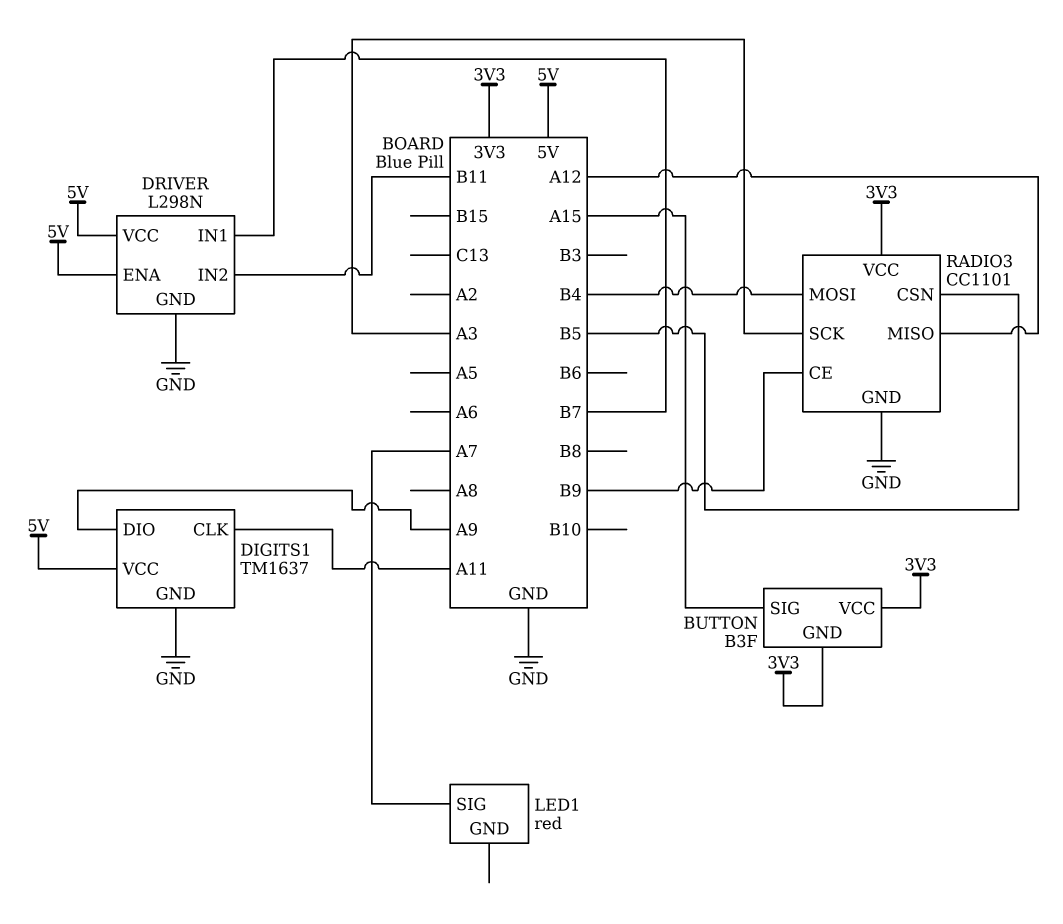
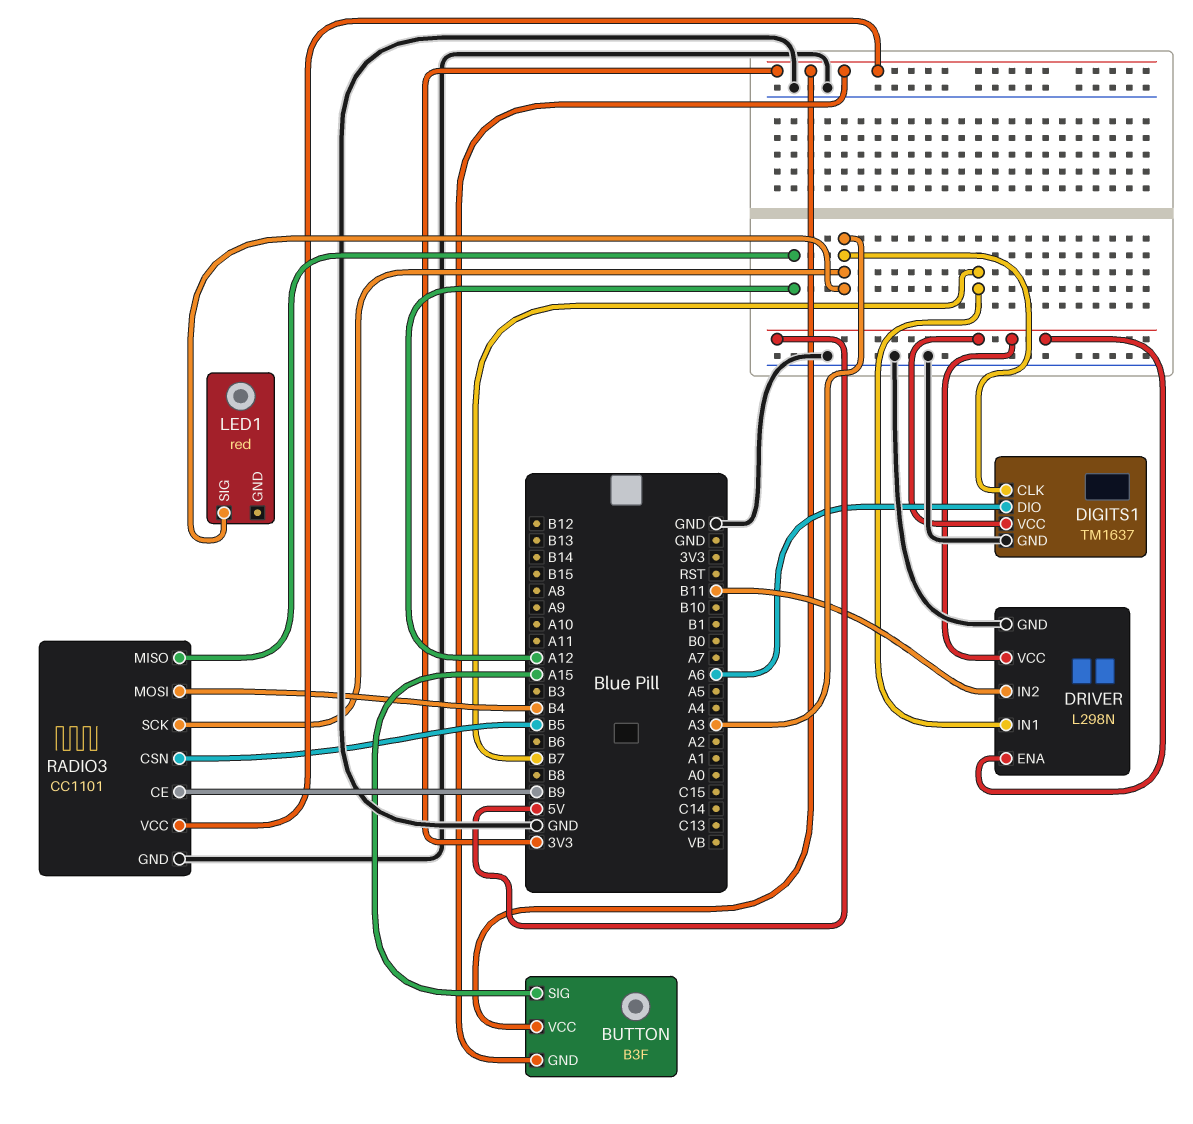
DIGITS1 pin CLK: A11 -> A3
DIGITS1 pin DIO: A9 -> A6
LED1 pin SIG: A7 -> A3

